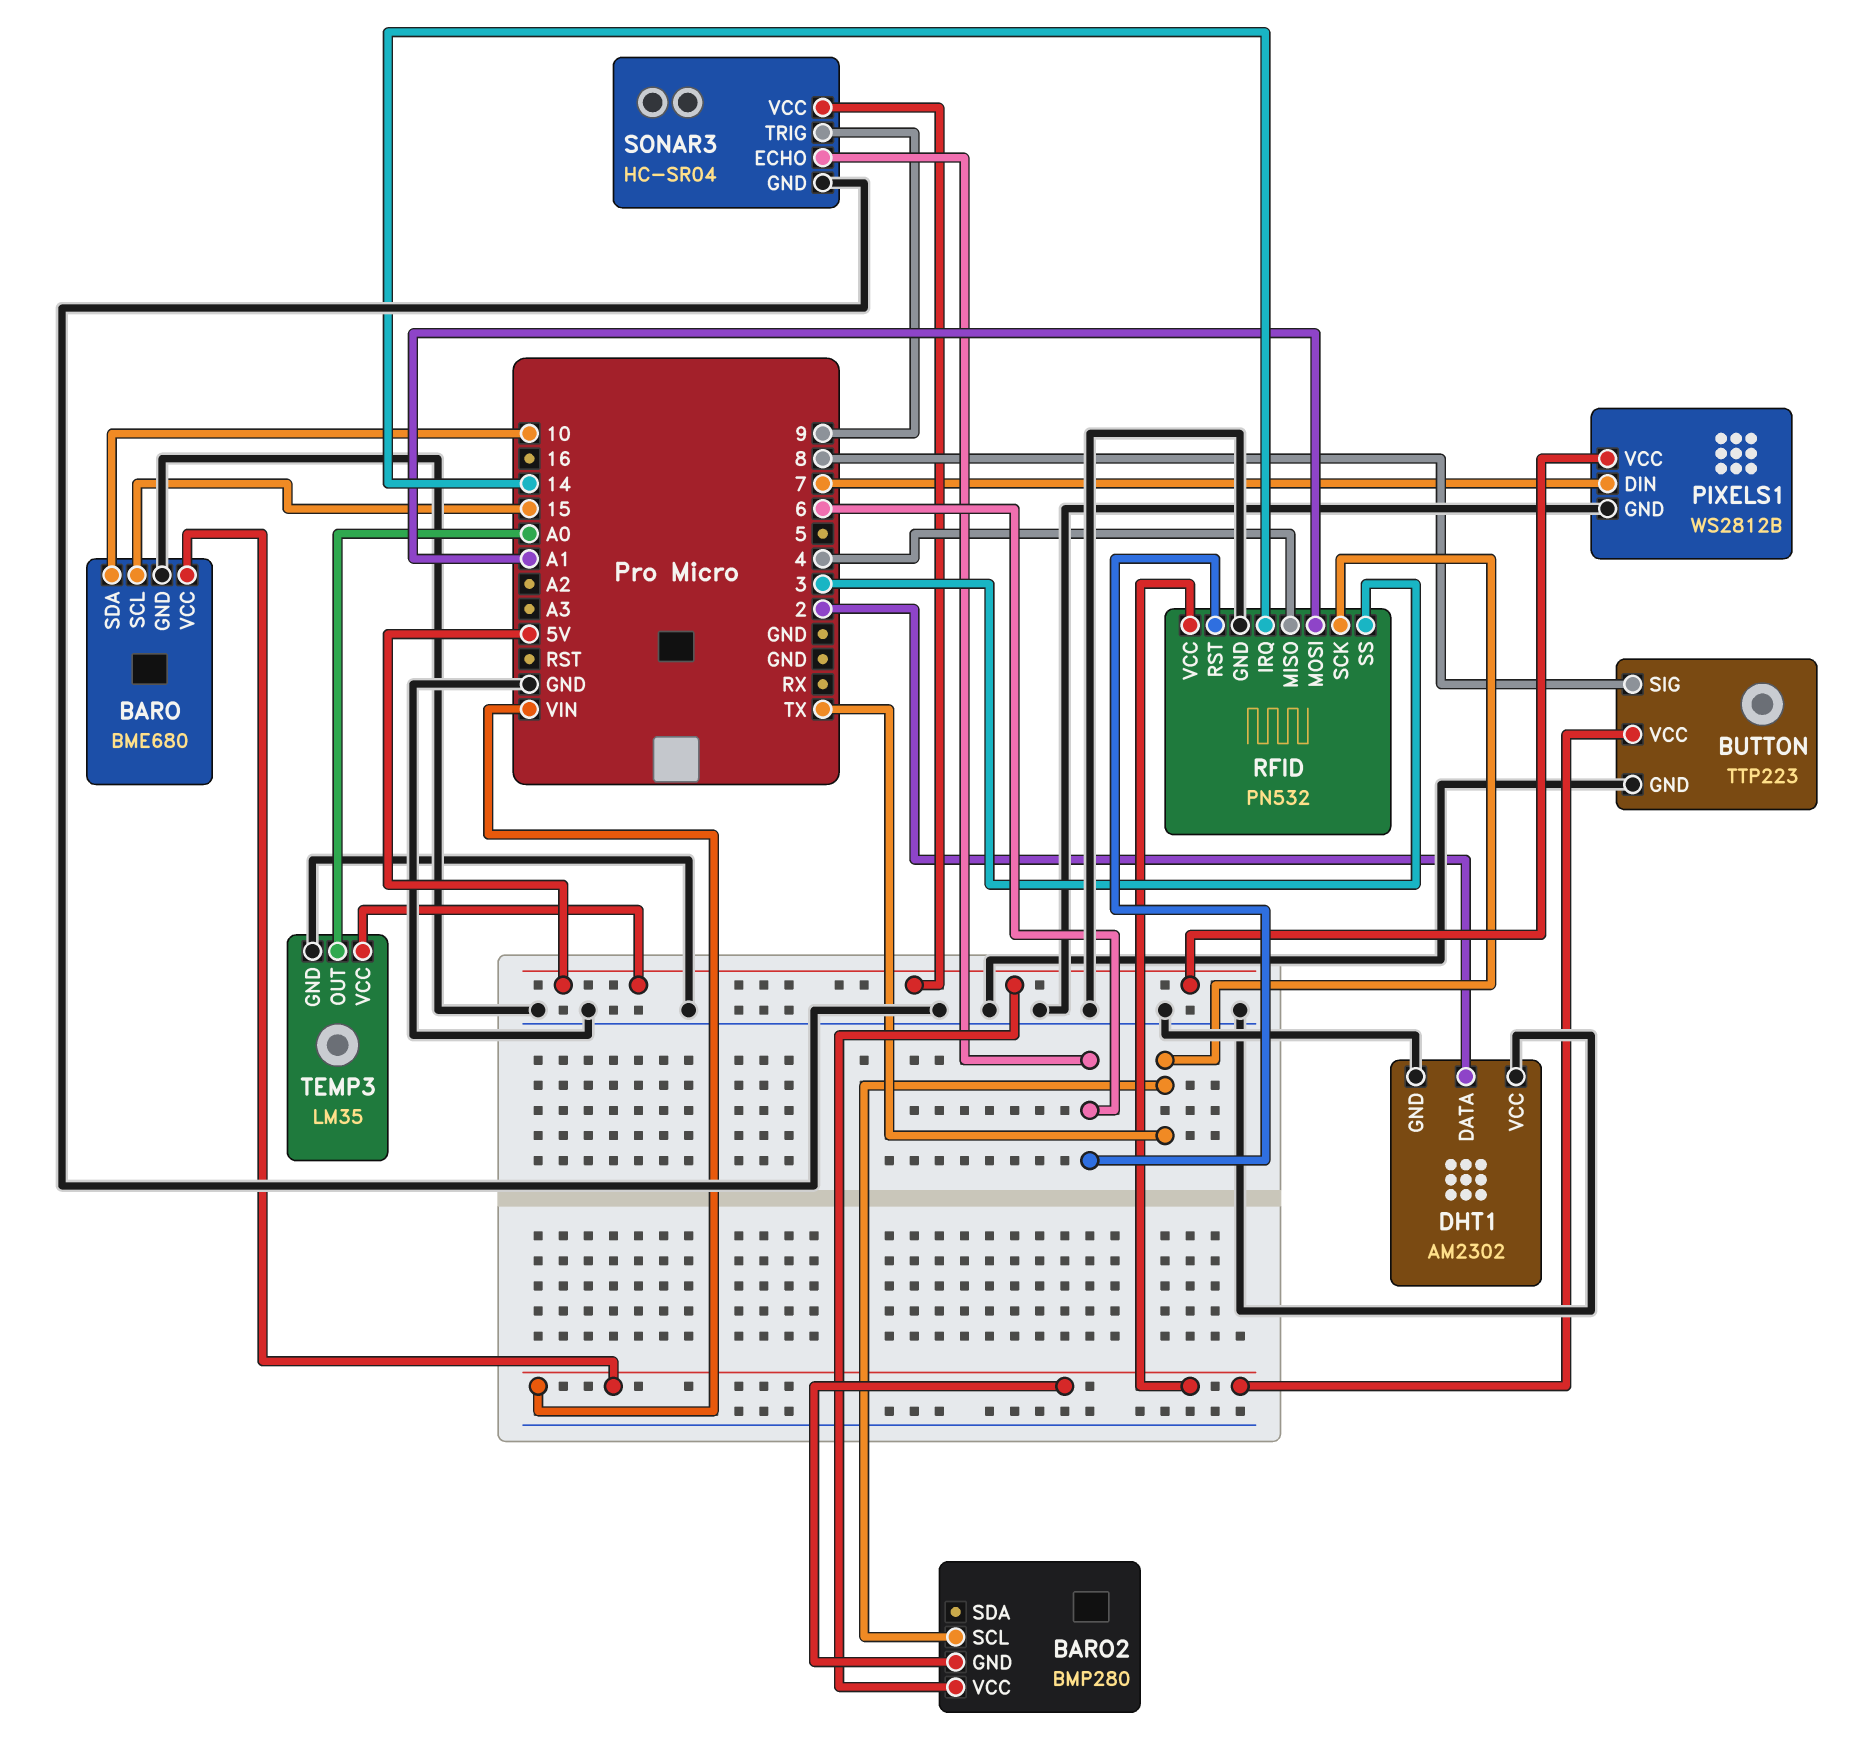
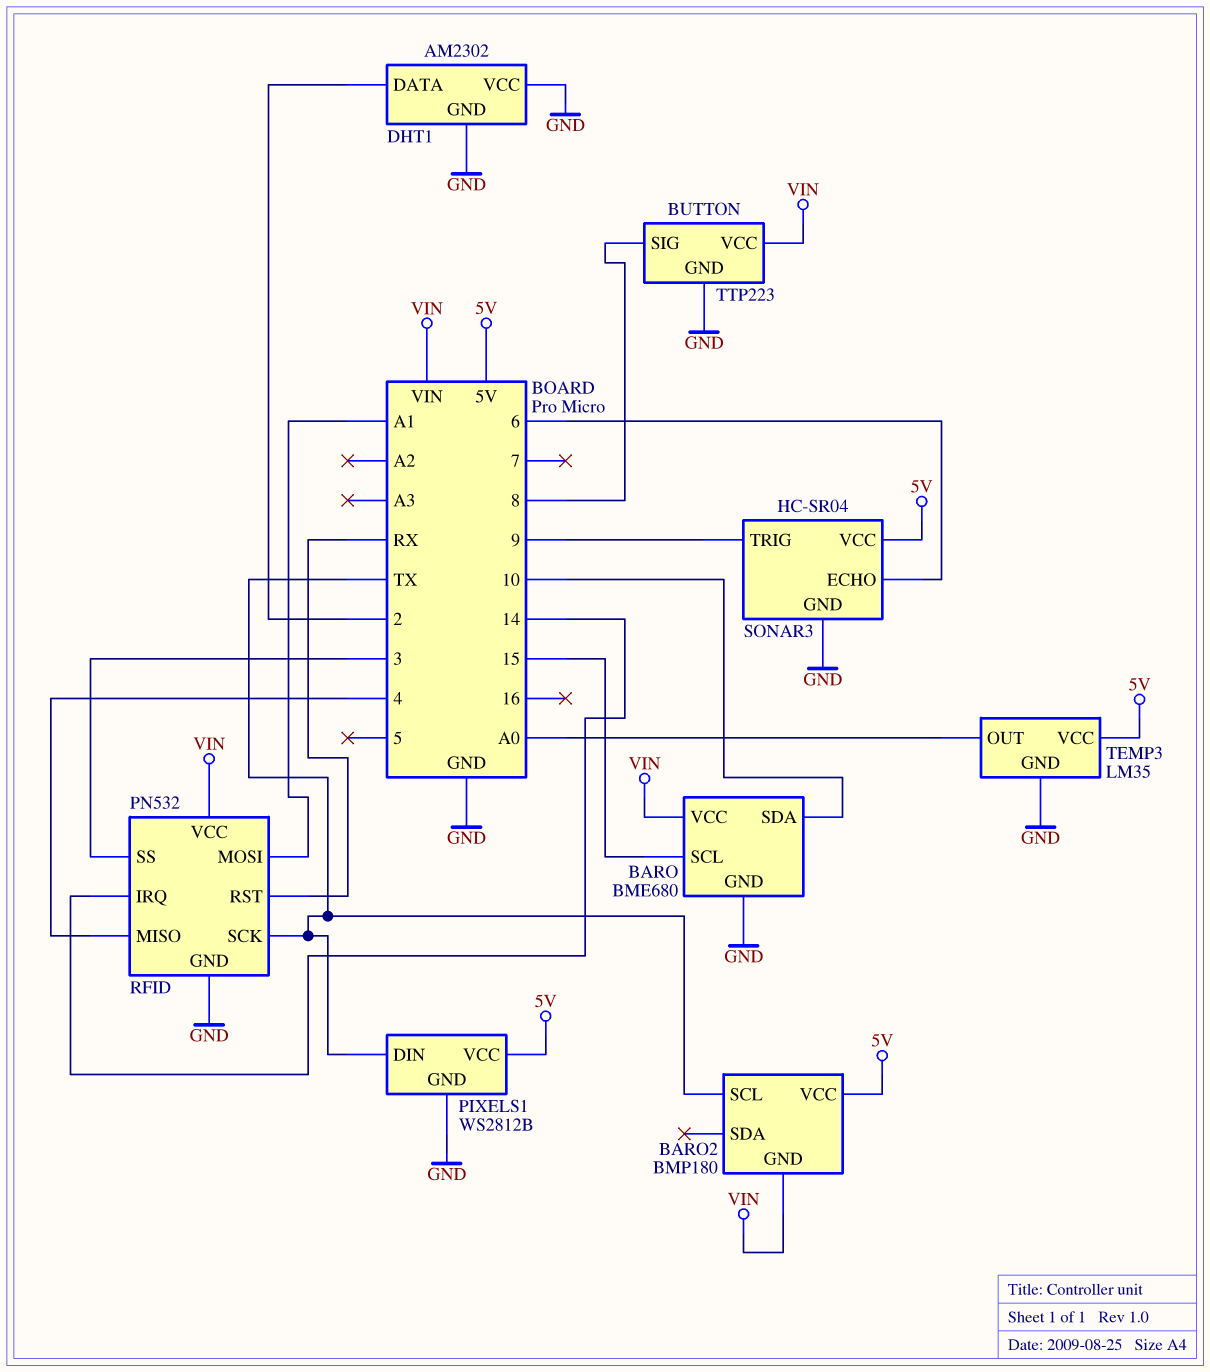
BARO2: BMP280 -> BMP180
PIXELS1 pin DIN: 7 -> TX
RFID pin RST: 6 -> RX

